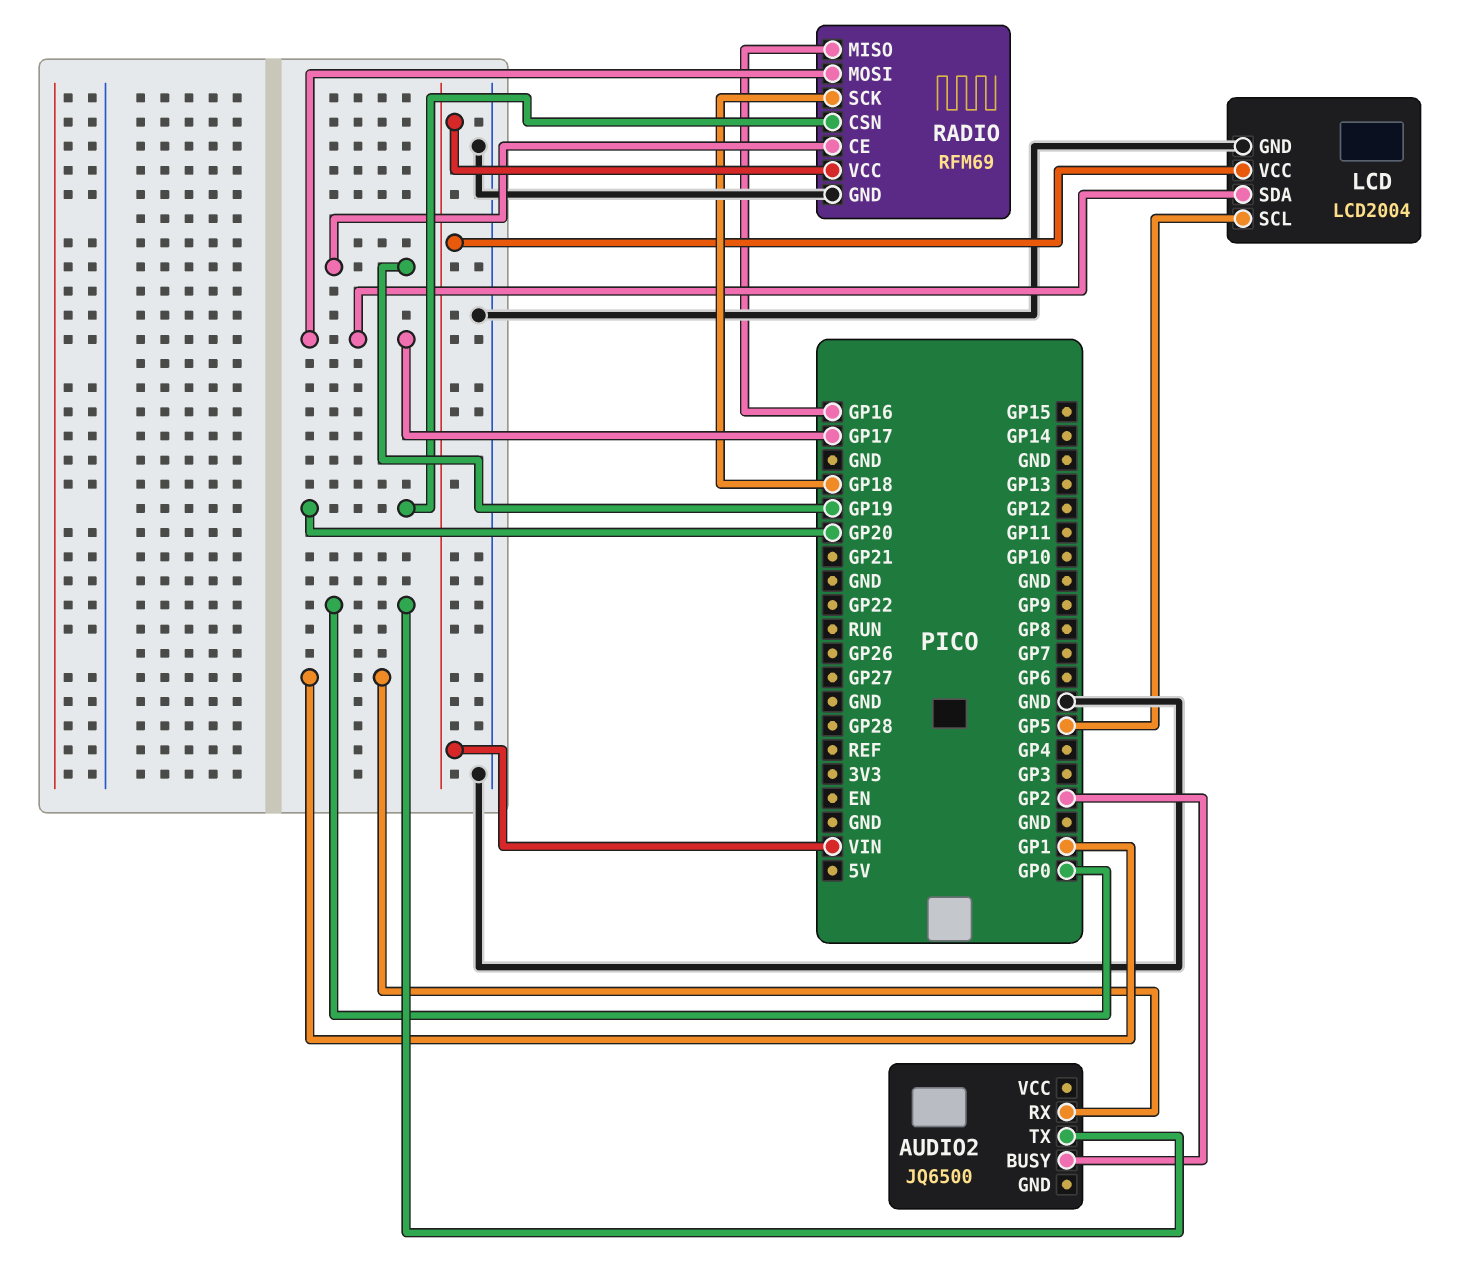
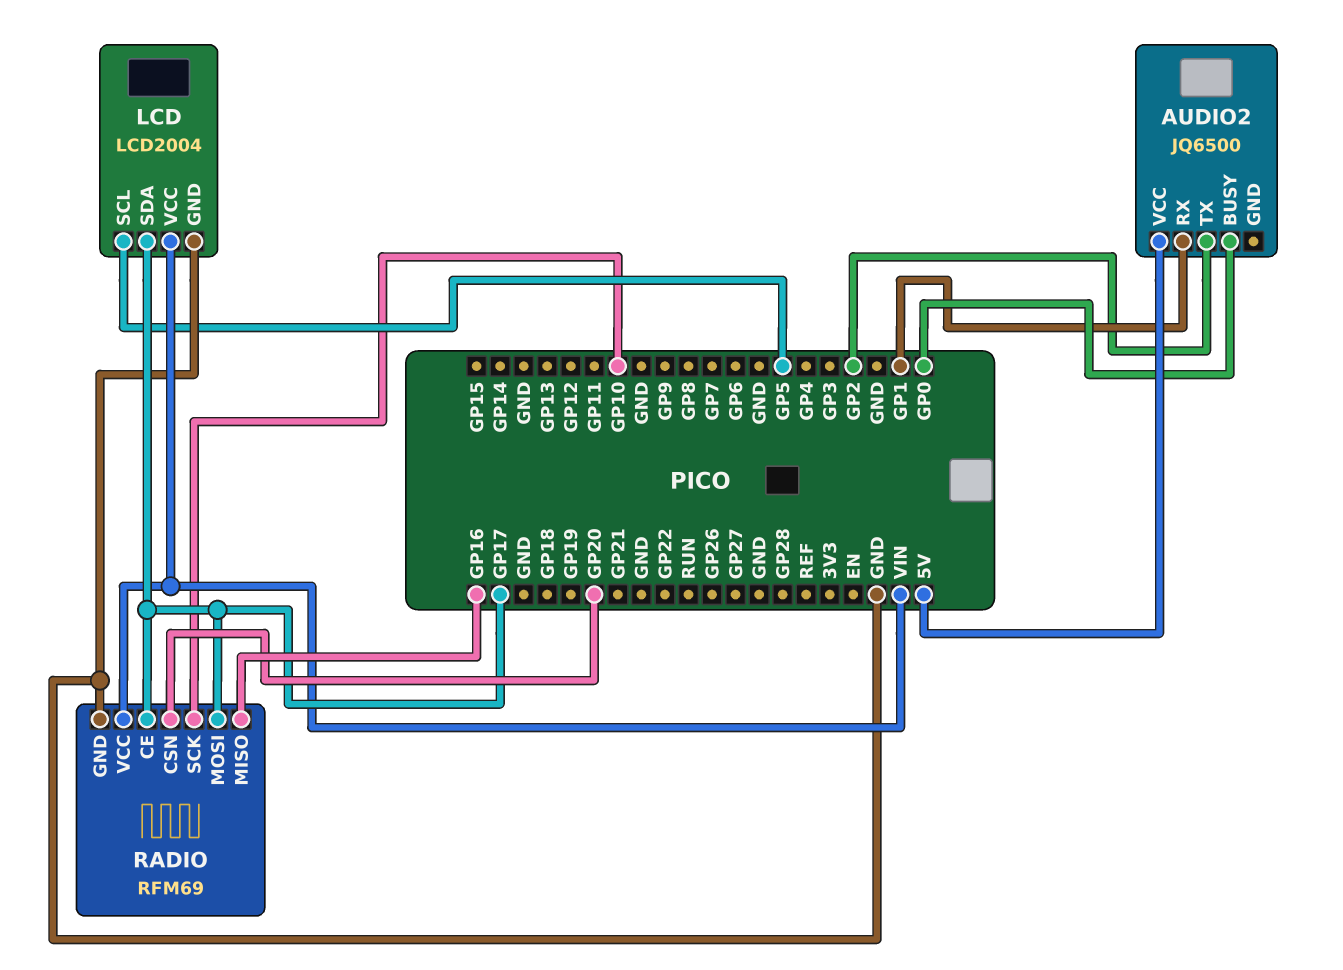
AUDIO2 pin BUSY: GP2 -> GP0
AUDIO2 pin TX: GP0 -> GP2
AUDIO2 pin VCC: none -> 5V
RADIO pin CE: GP19 -> GP17
RADIO pin SCK: GP18 -> GP10

